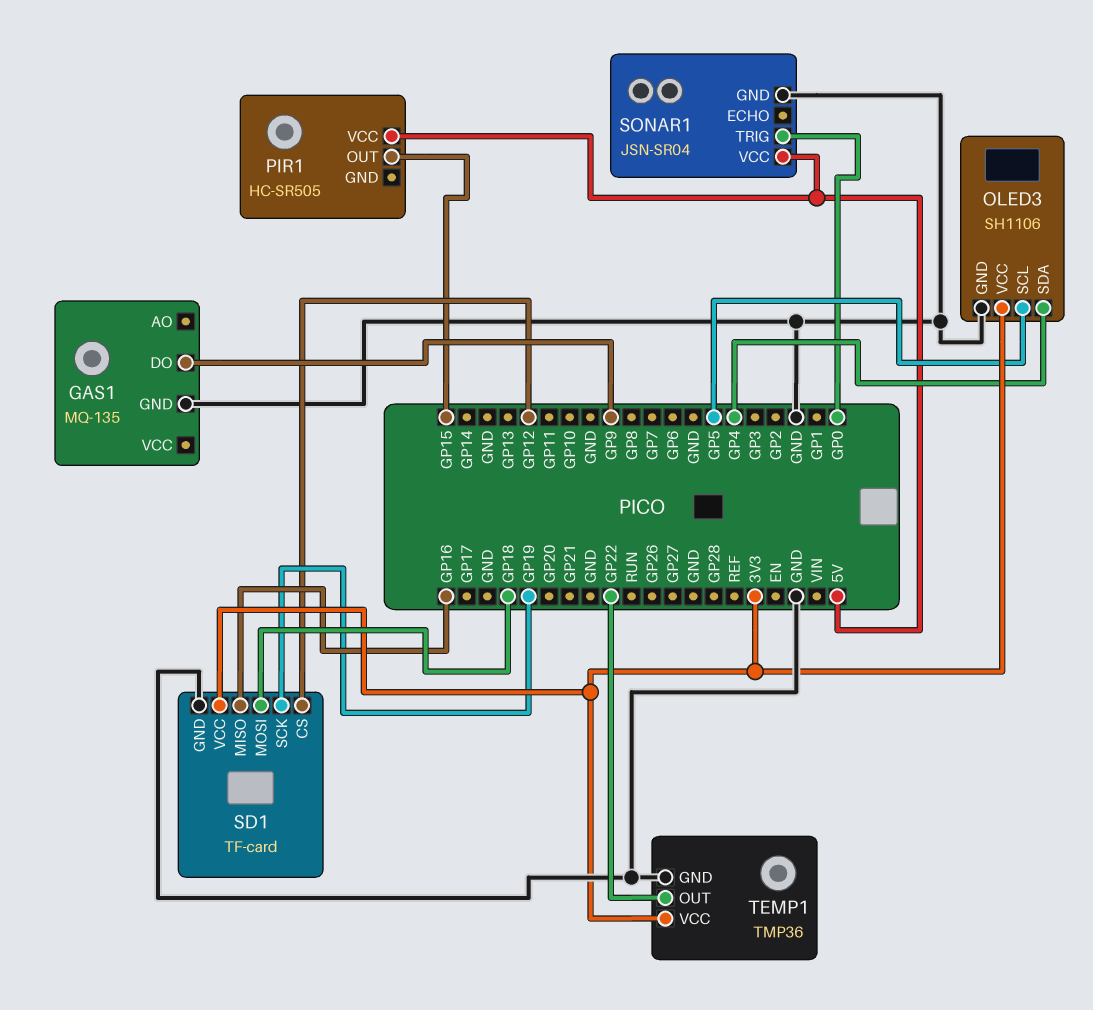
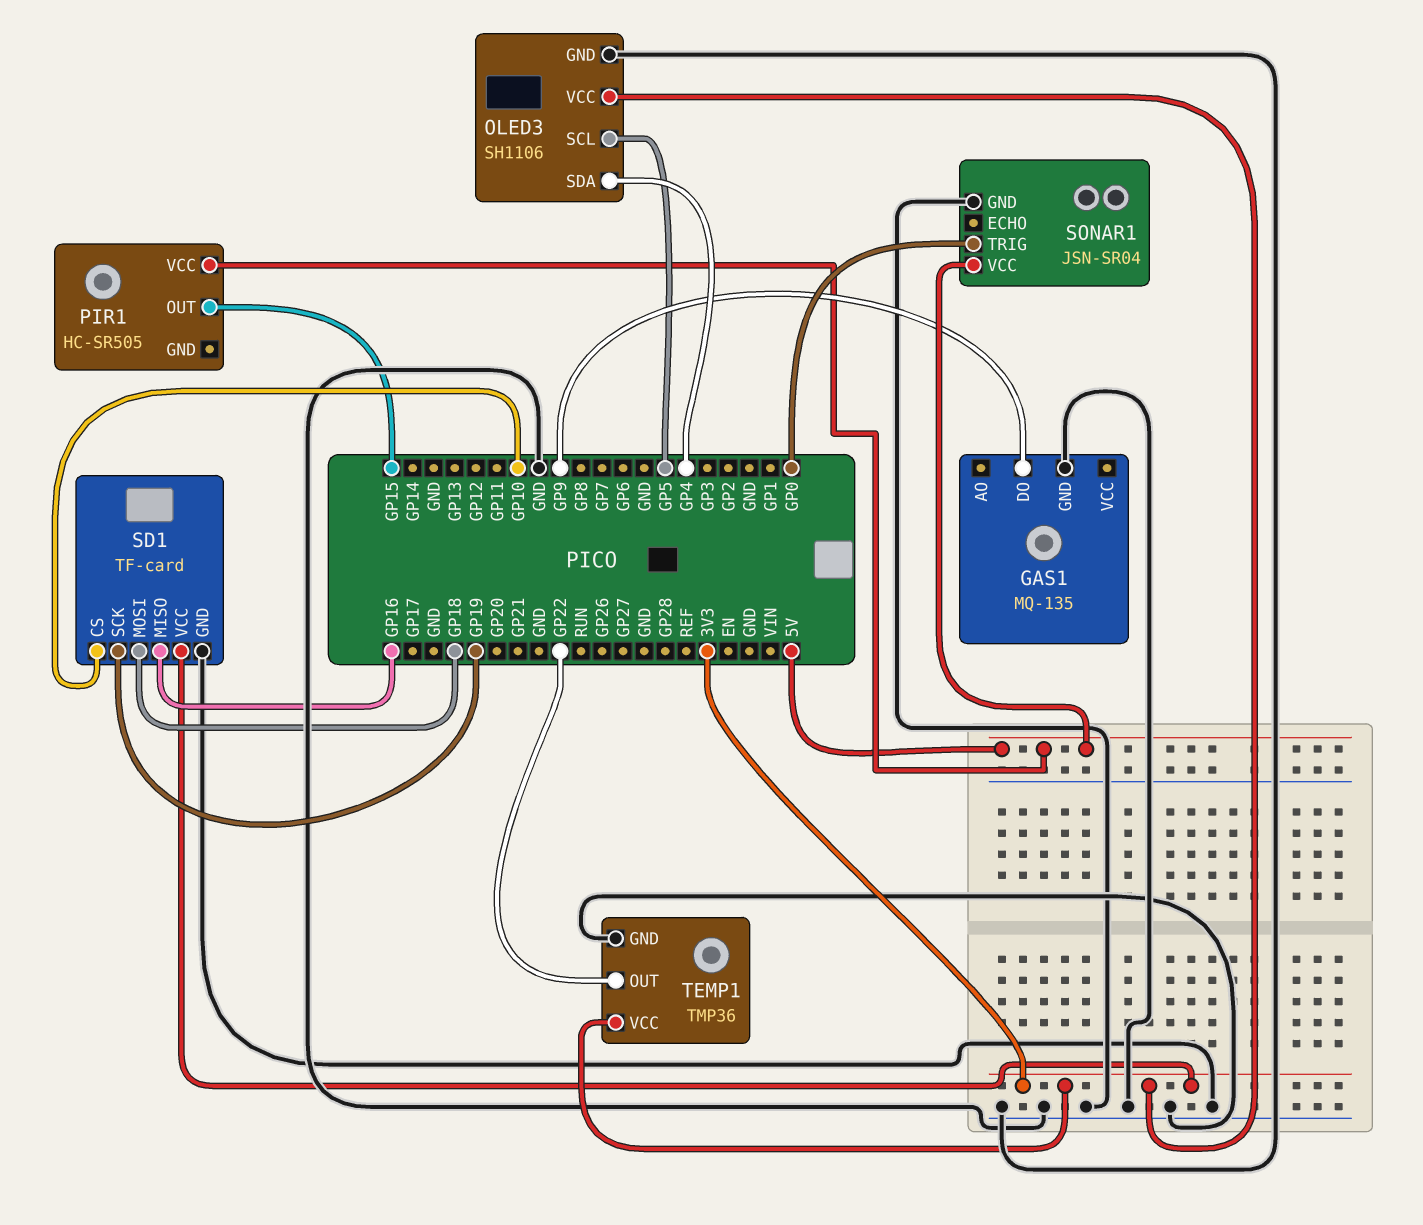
SD1 pin CS: GP12 -> GP10

